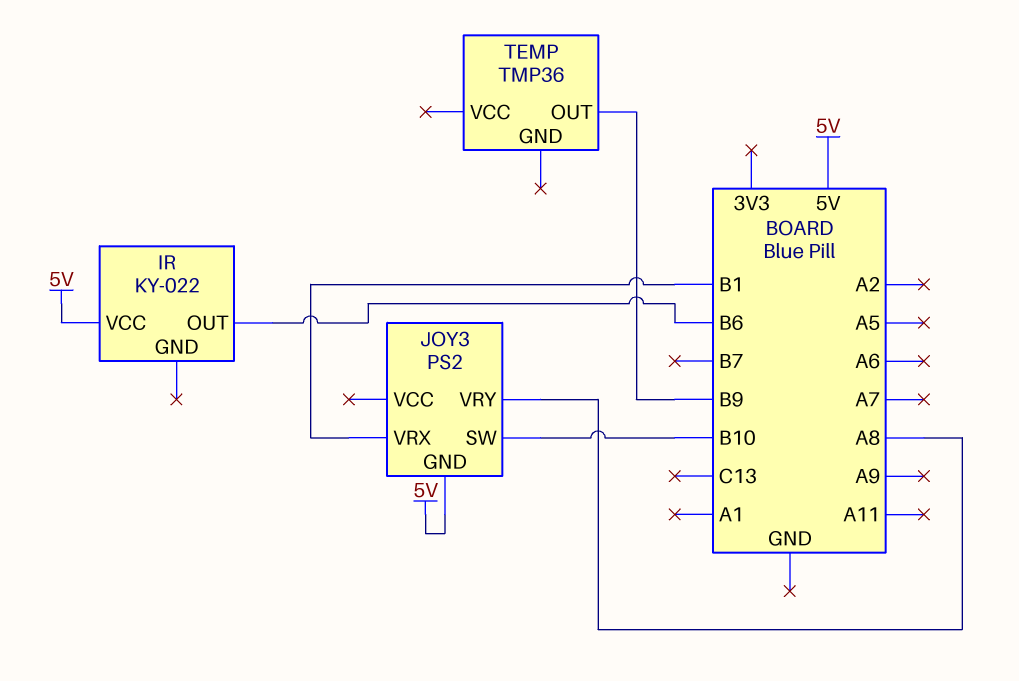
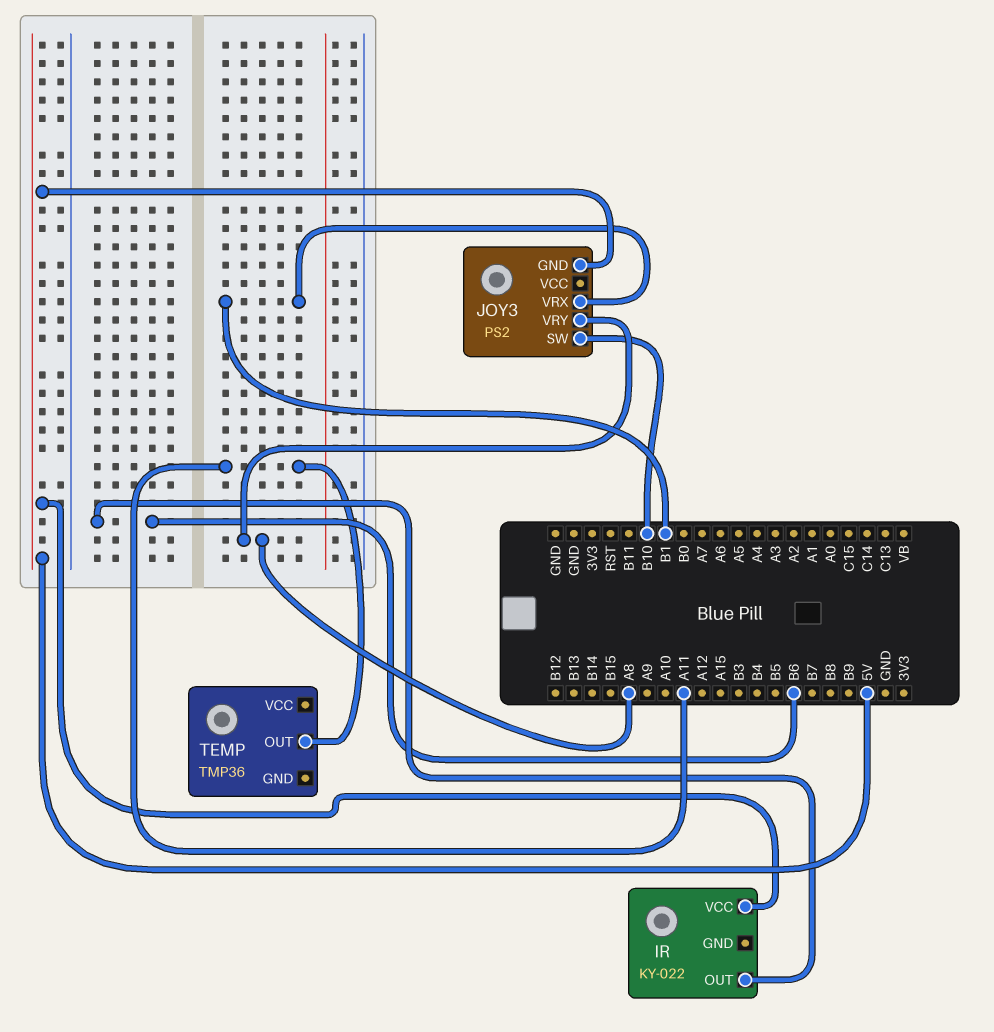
TEMP pin OUT: B9 -> A11

